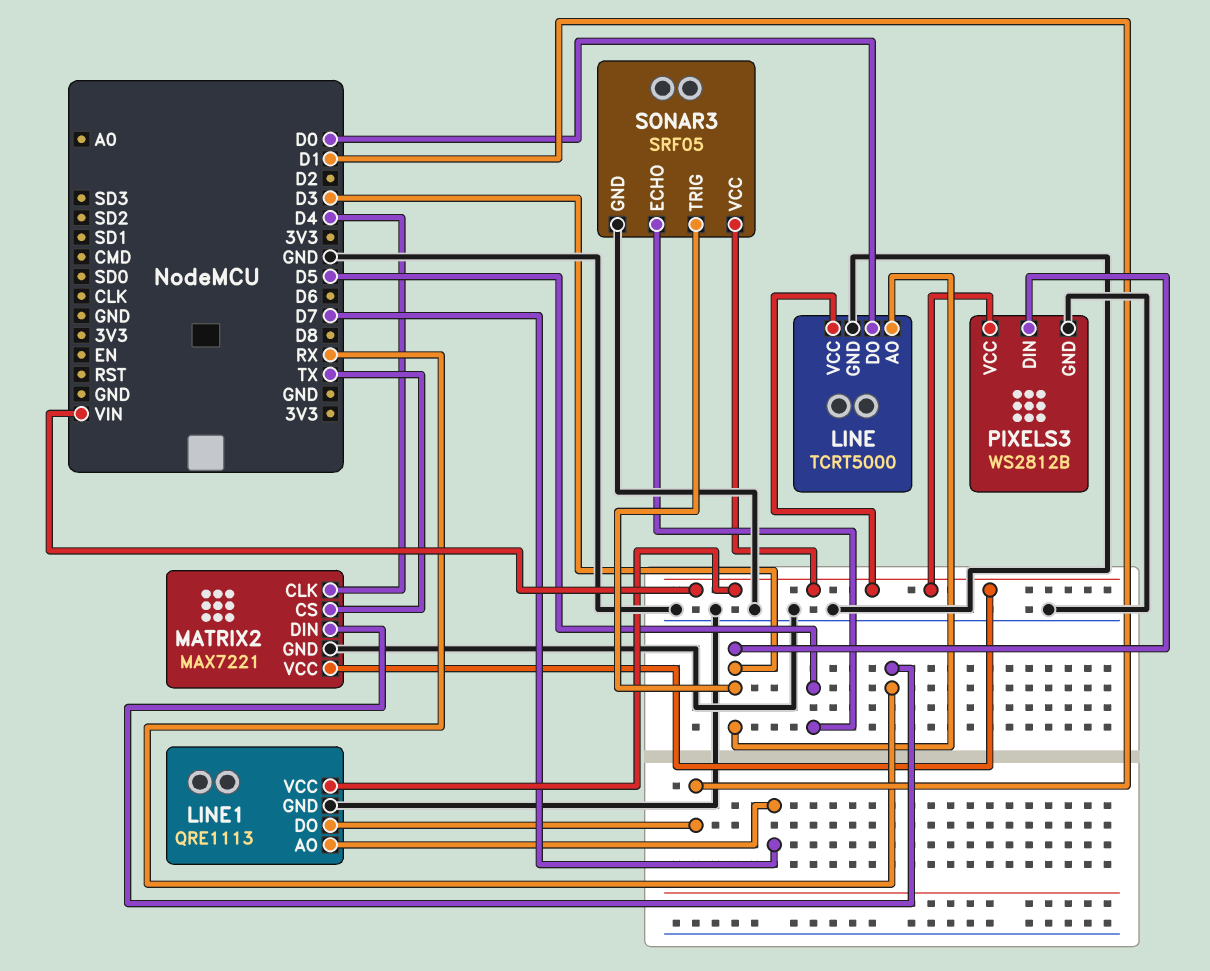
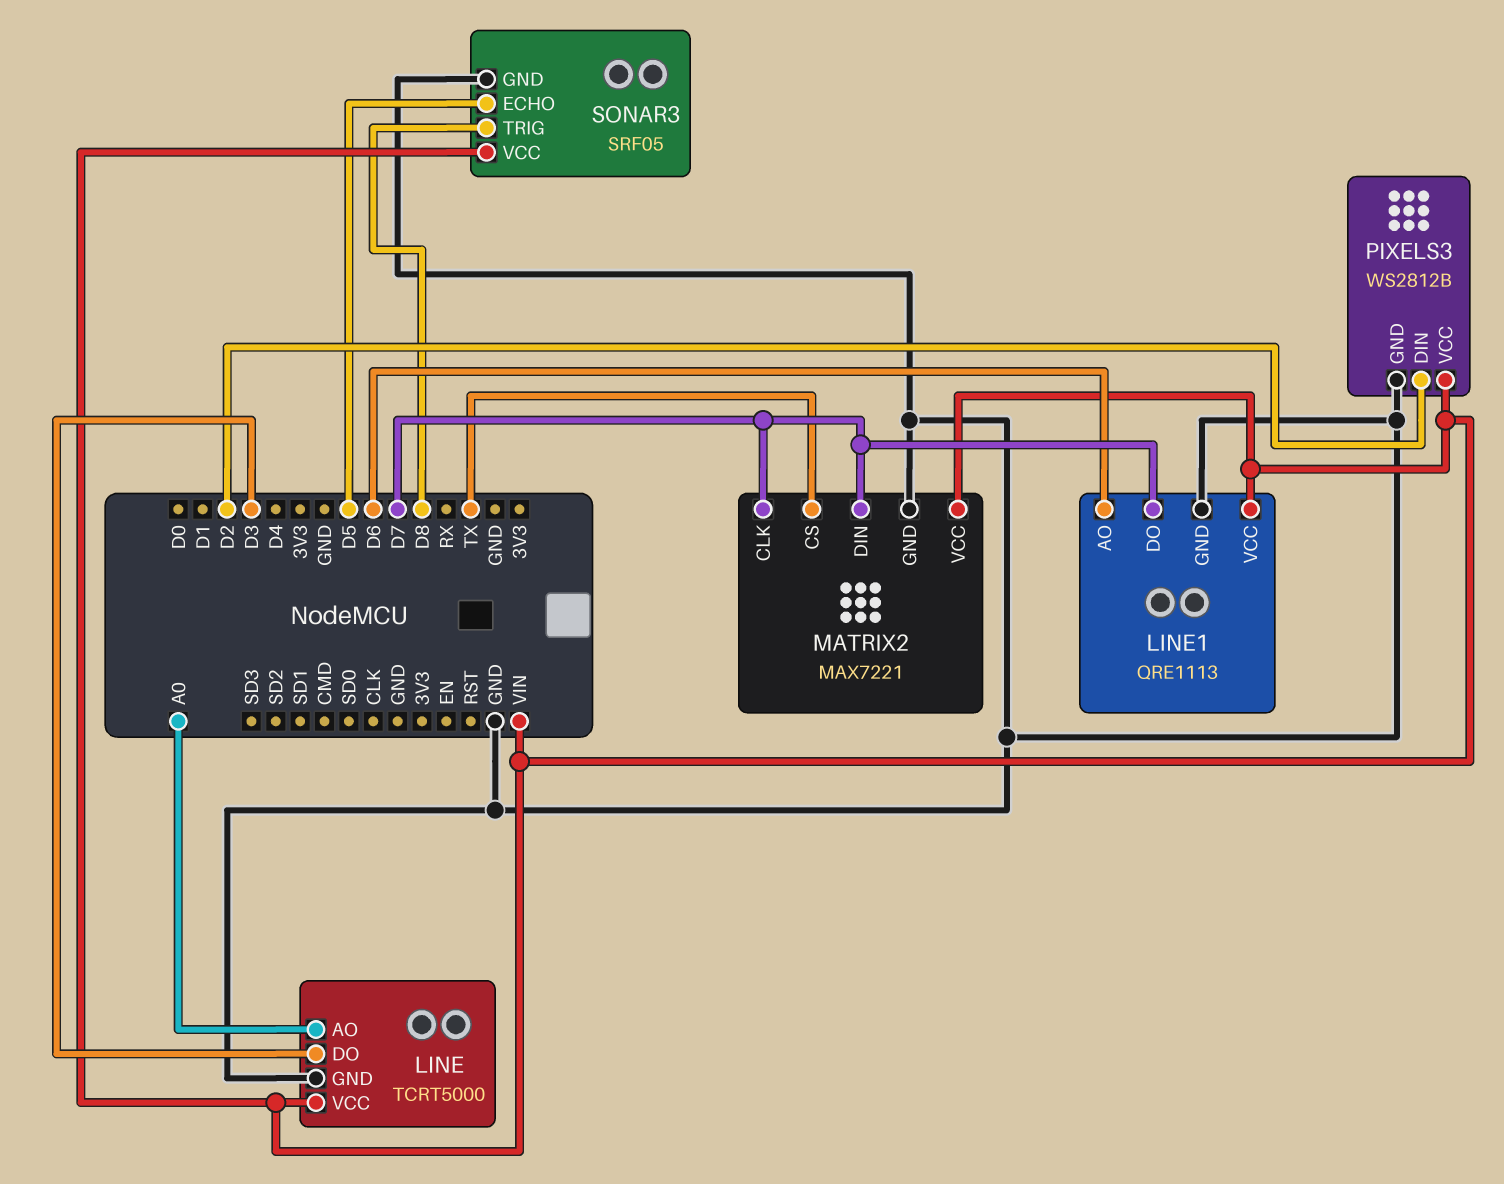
LINE pin AO: D3 -> A0
LINE pin DO: D0 -> D3
LINE1 pin AO: D7 -> D6
LINE1 pin DO: D1 -> D7
MATRIX2 pin CLK: D4 -> D7
MATRIX2 pin DIN: RX -> D7
PIXELS3 pin DIN: D3 -> D2
SONAR3 pin TRIG: D3 -> D8

